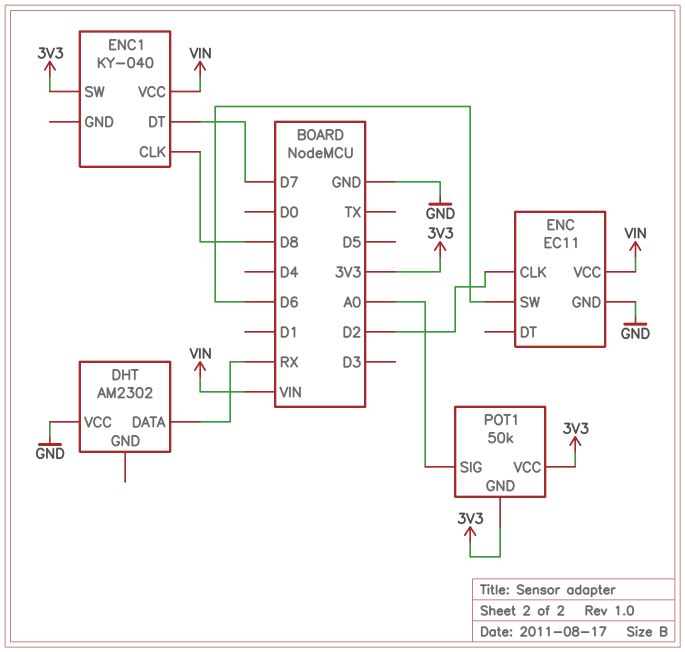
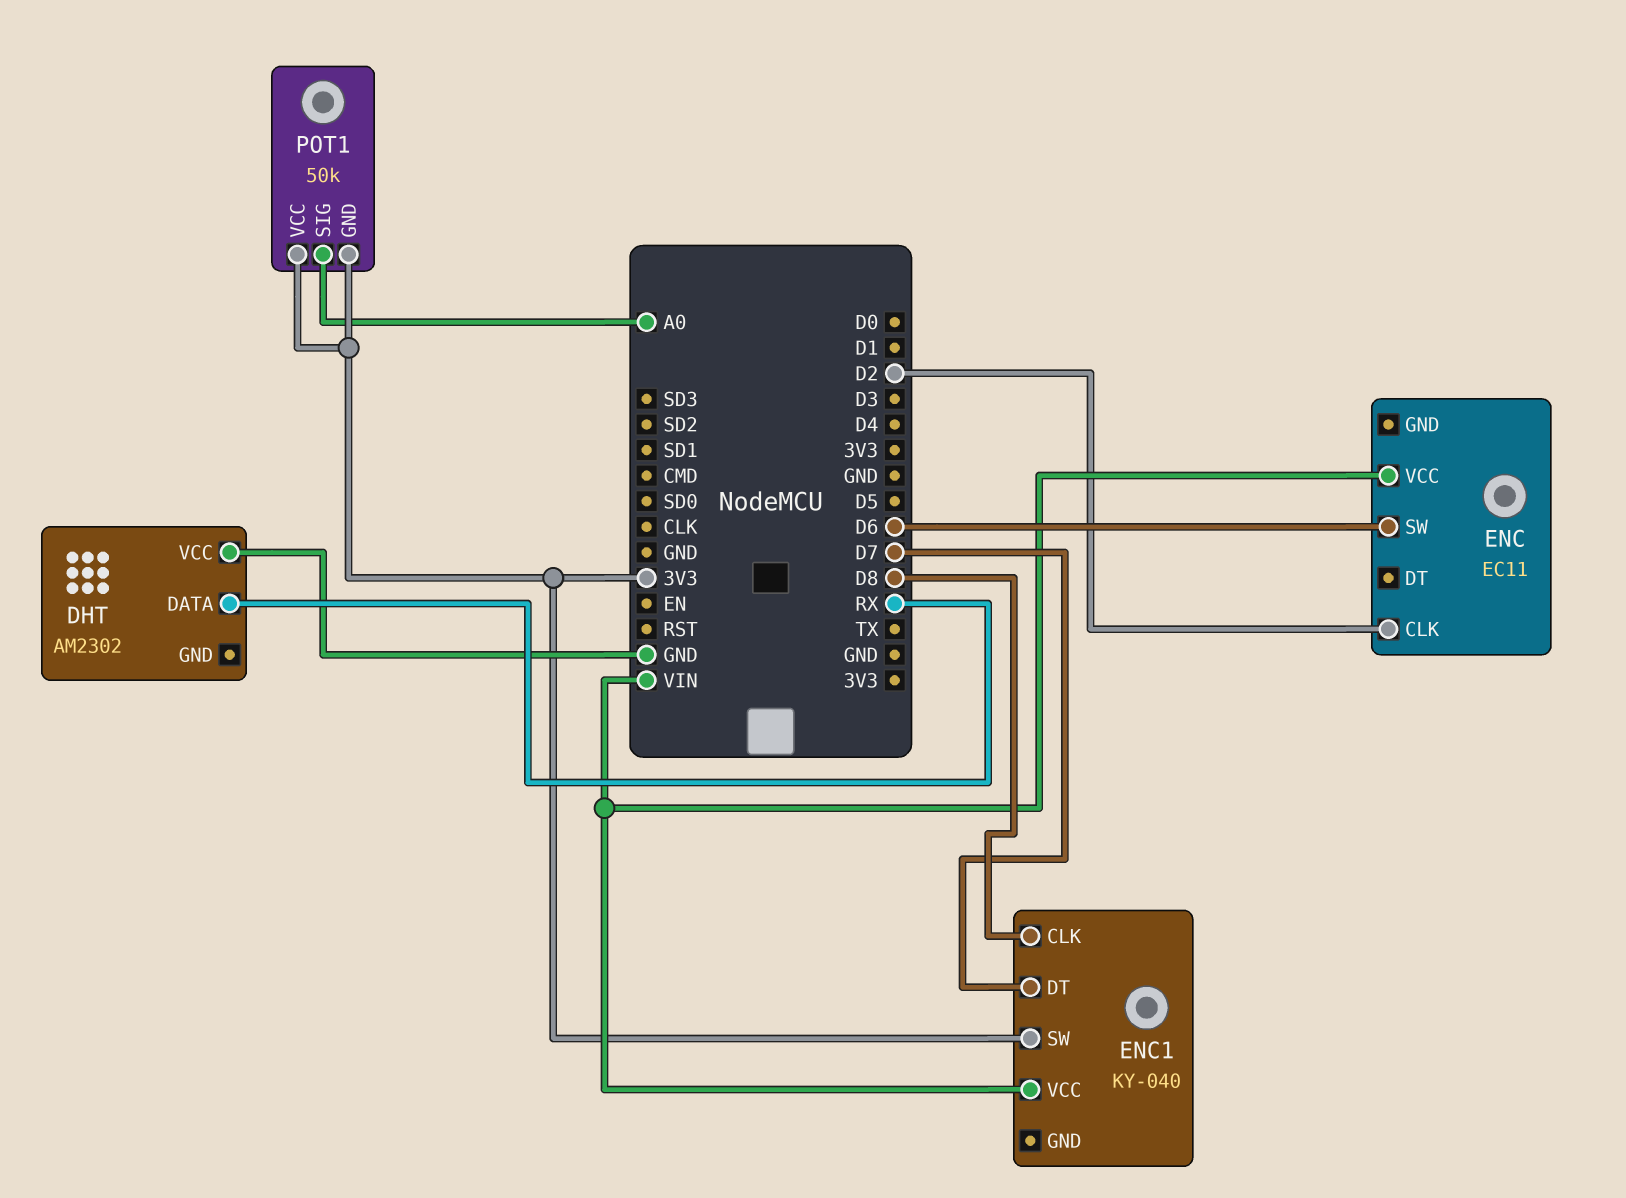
ENC pin GND: GND -> none

